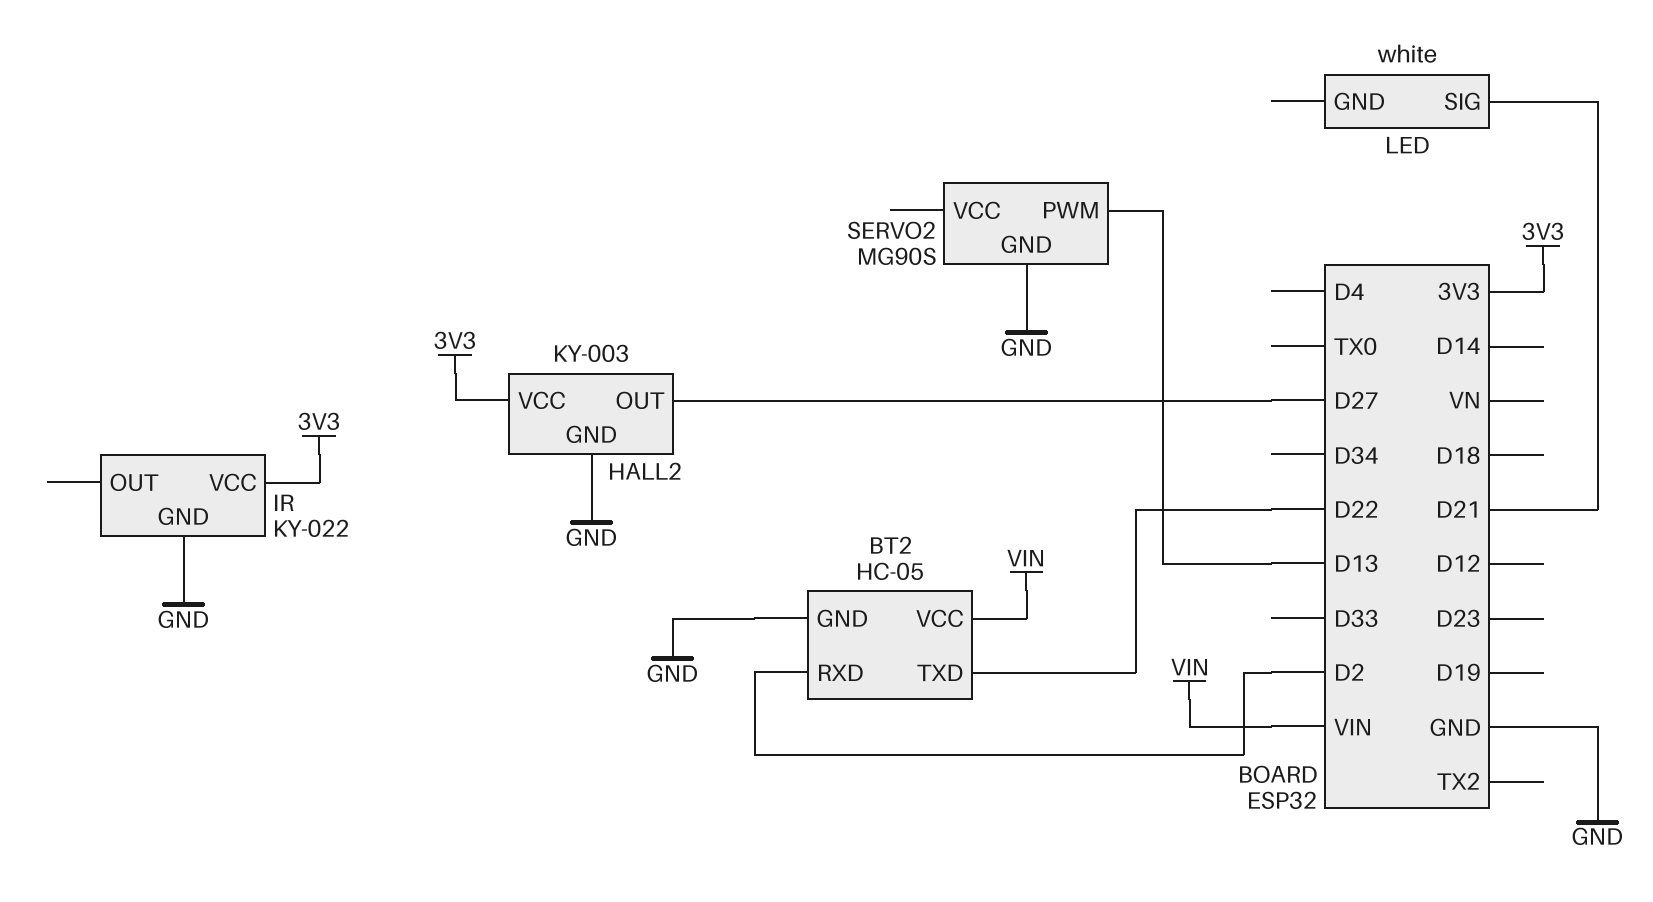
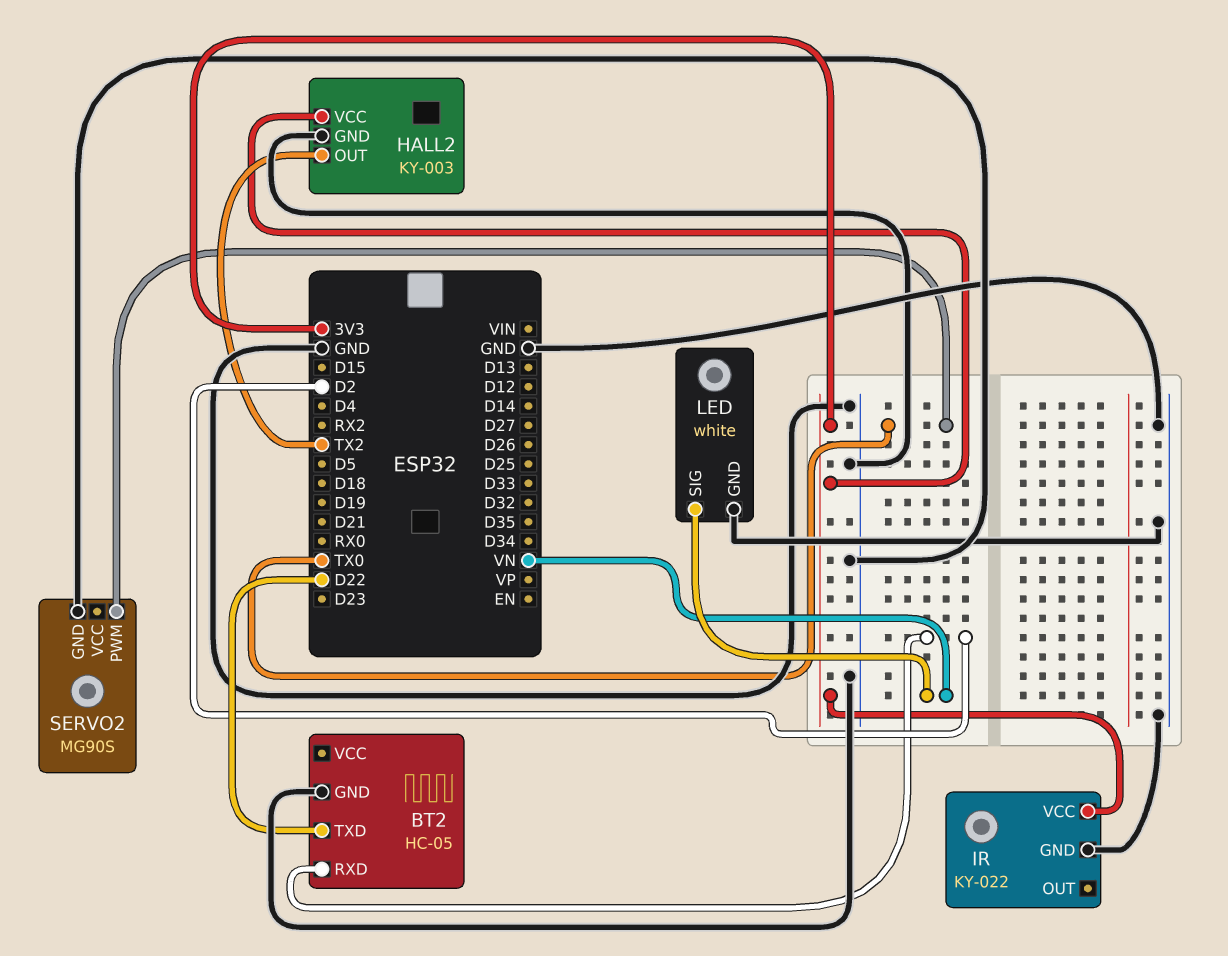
BT2 pin VCC: VIN -> none
HALL2 pin OUT: D27 -> TX2
LED pin GND: none -> GND
LED pin SIG: D21 -> VN
SERVO2 pin PWM: D13 -> TX0

